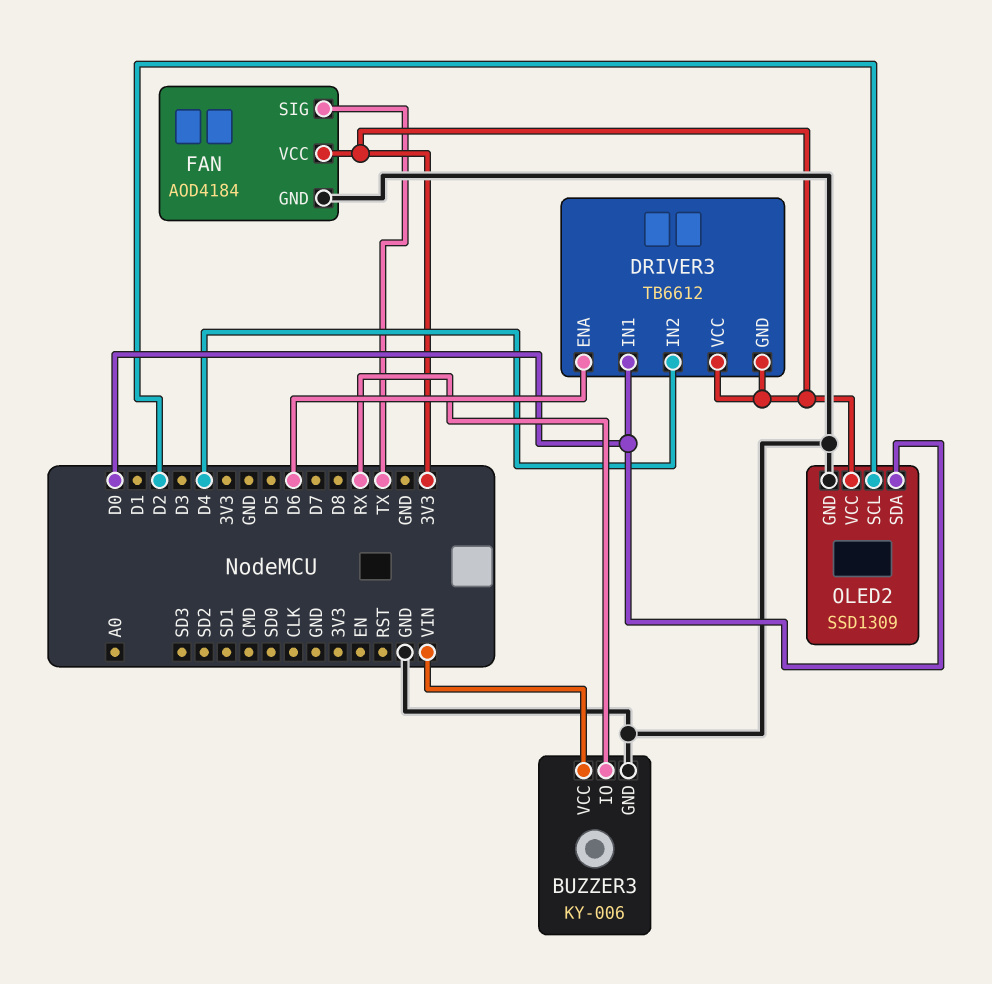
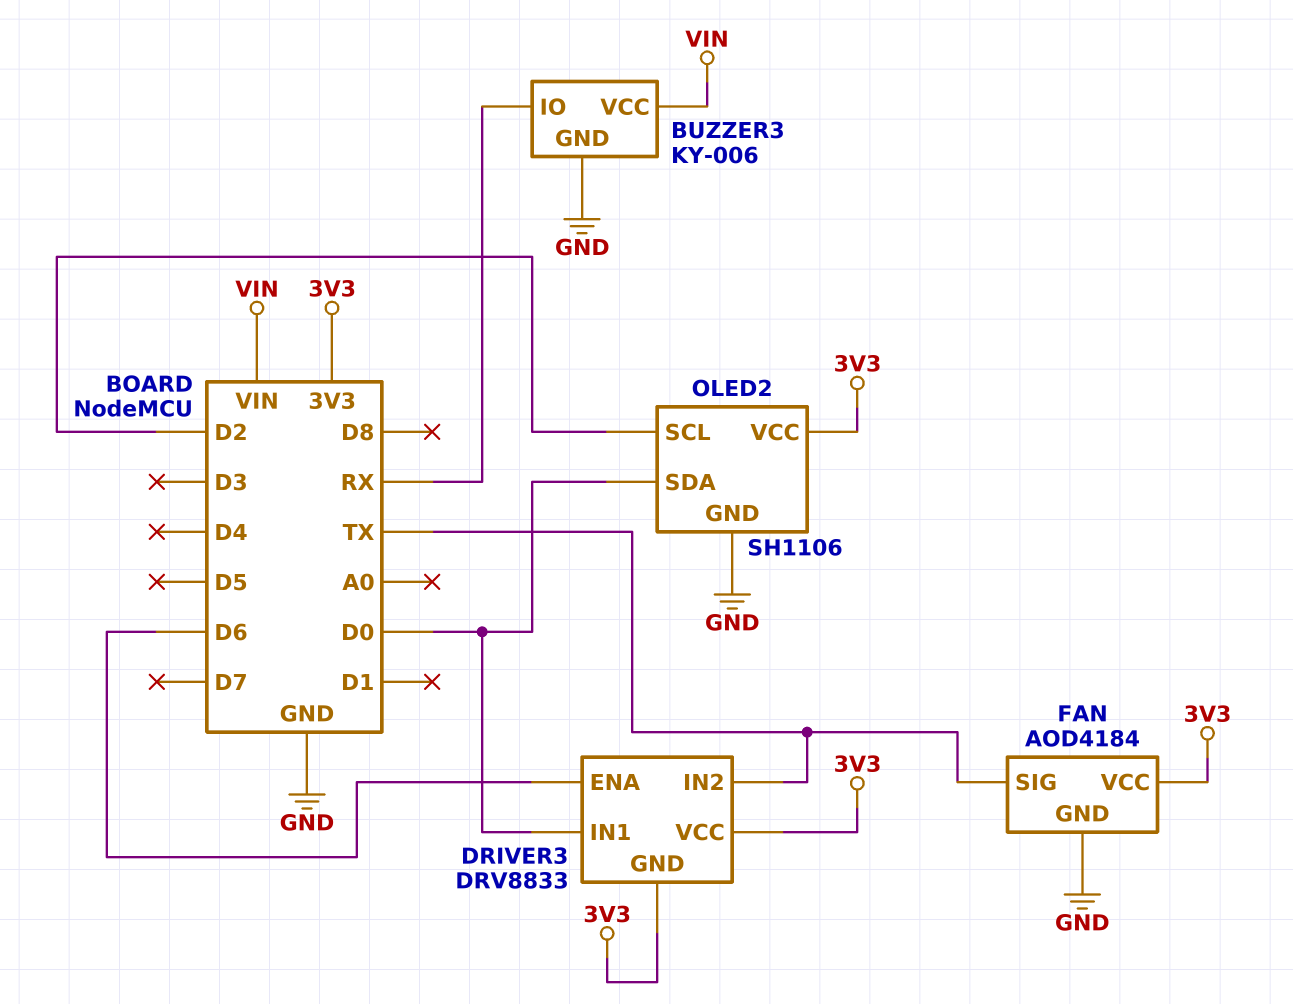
DRIVER3: TB6612 -> DRV8833
DRIVER3 pin IN2: D4 -> TX
OLED2: SSD1309 -> SH1106

